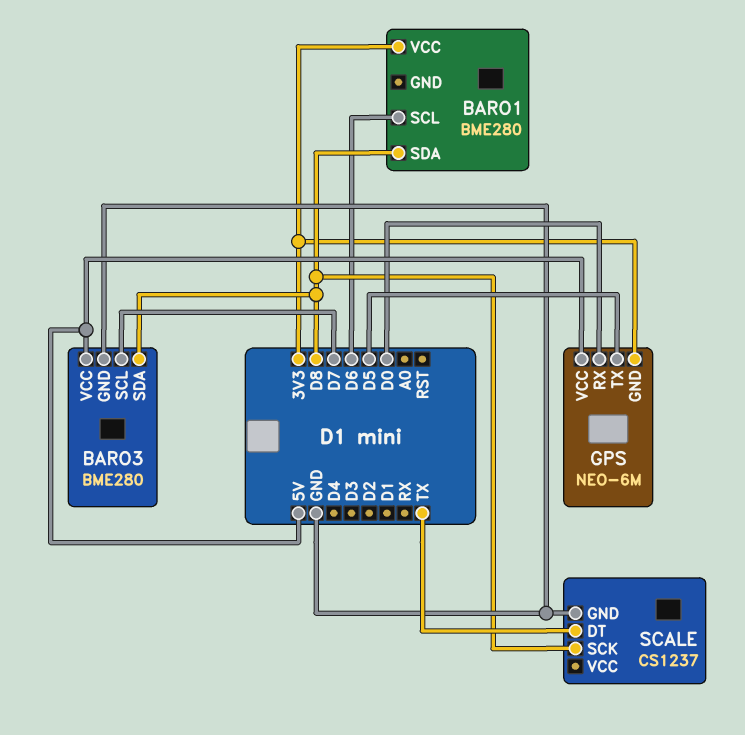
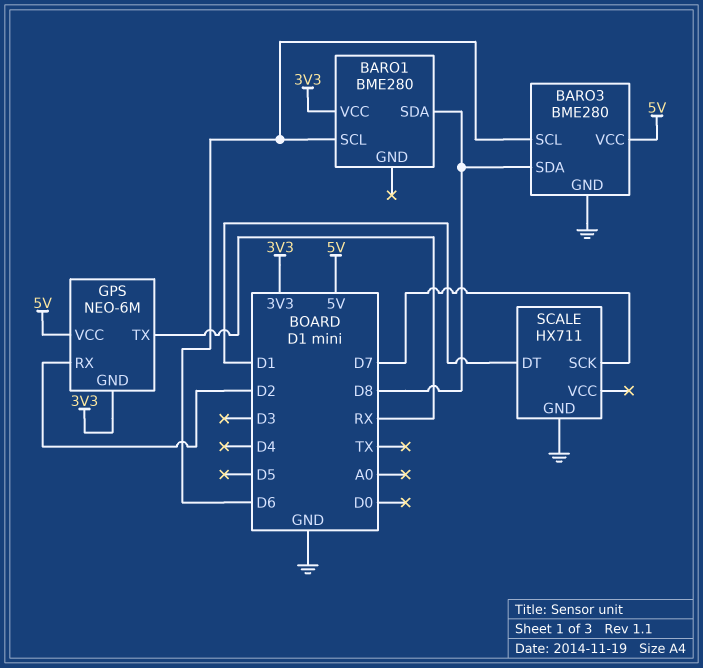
BARO3 pin SCL: D7 -> D6
GPS pin RX: D0 -> D2
GPS pin TX: D5 -> RX
SCALE: CS1237 -> HX711
SCALE pin DT: TX -> D1
SCALE pin SCK: D8 -> D7

